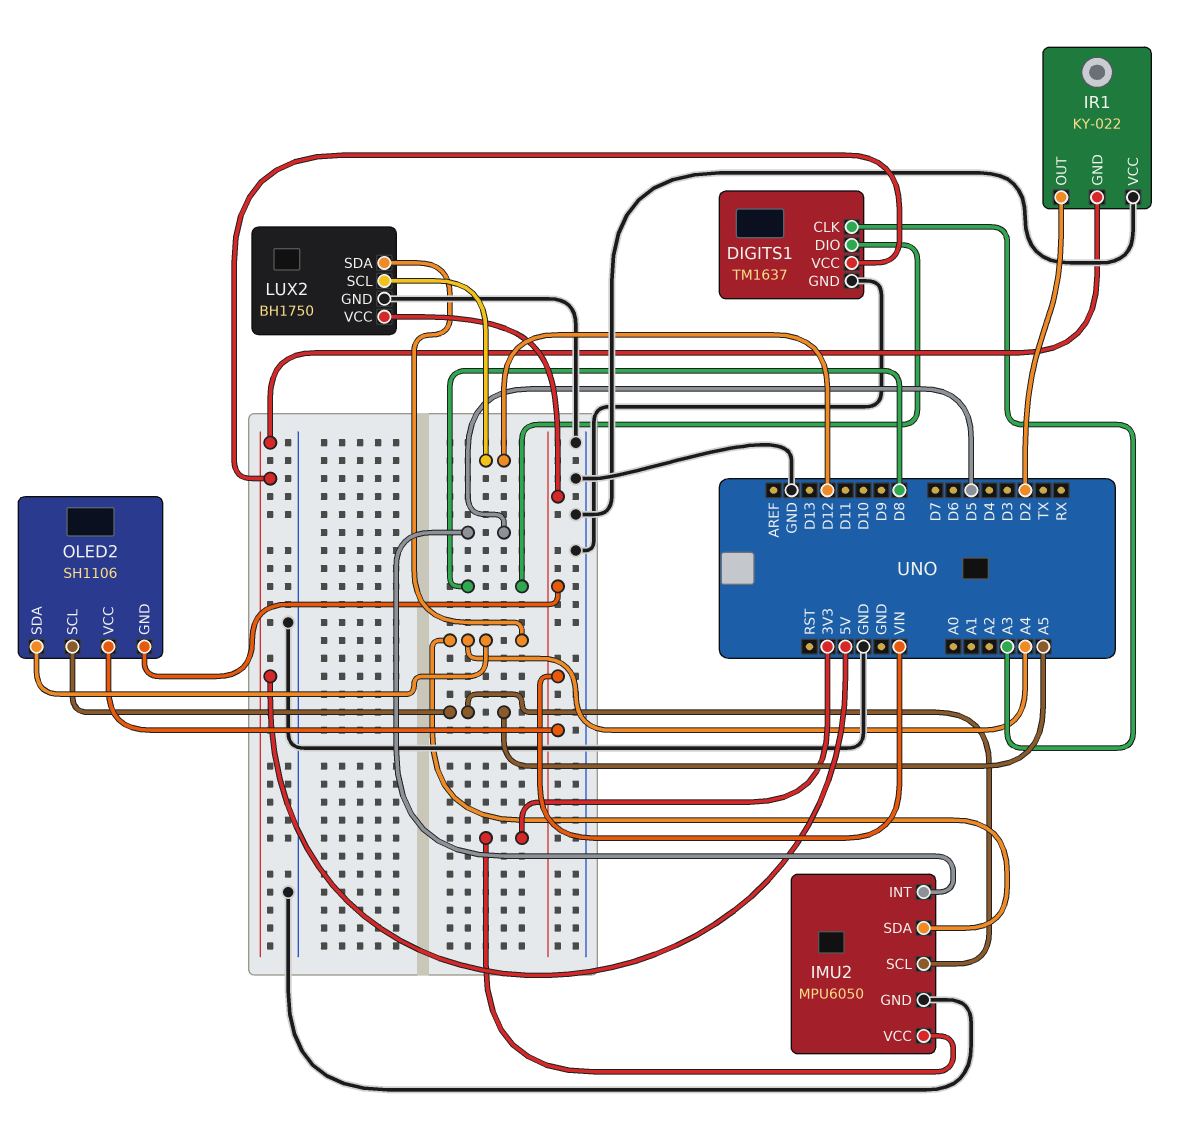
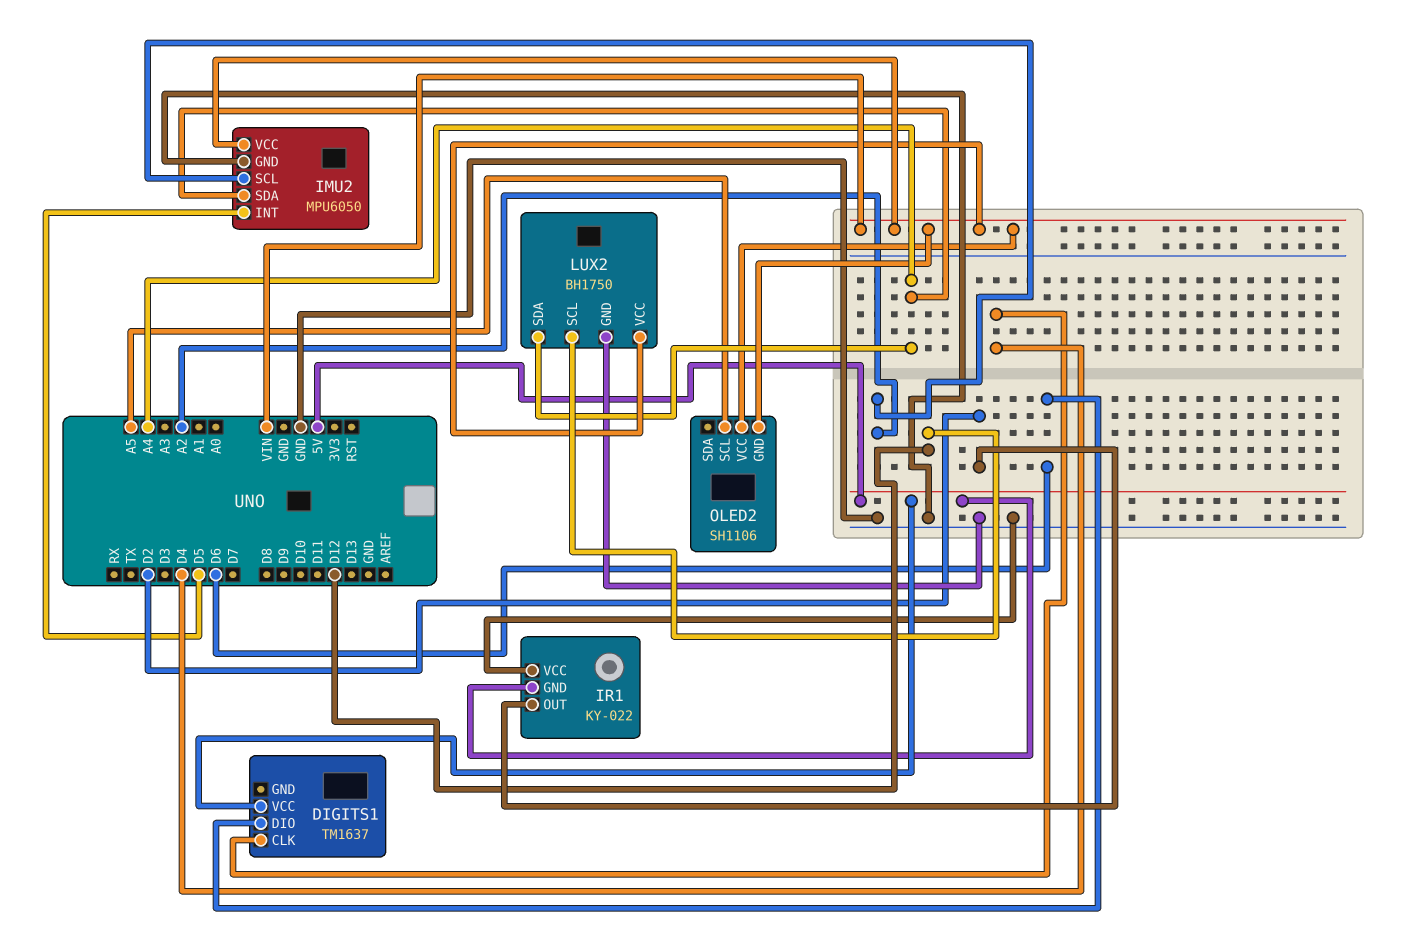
DIGITS1 pin CLK: A3 -> D4
DIGITS1 pin DIO: D8 -> D6
DIGITS1 pin GND: GND -> none
IMU2 pin SCL: A5 -> A2
IMU2 pin VCC: 3V3 -> VIN
OLED2 pin SDA: A4 -> none

